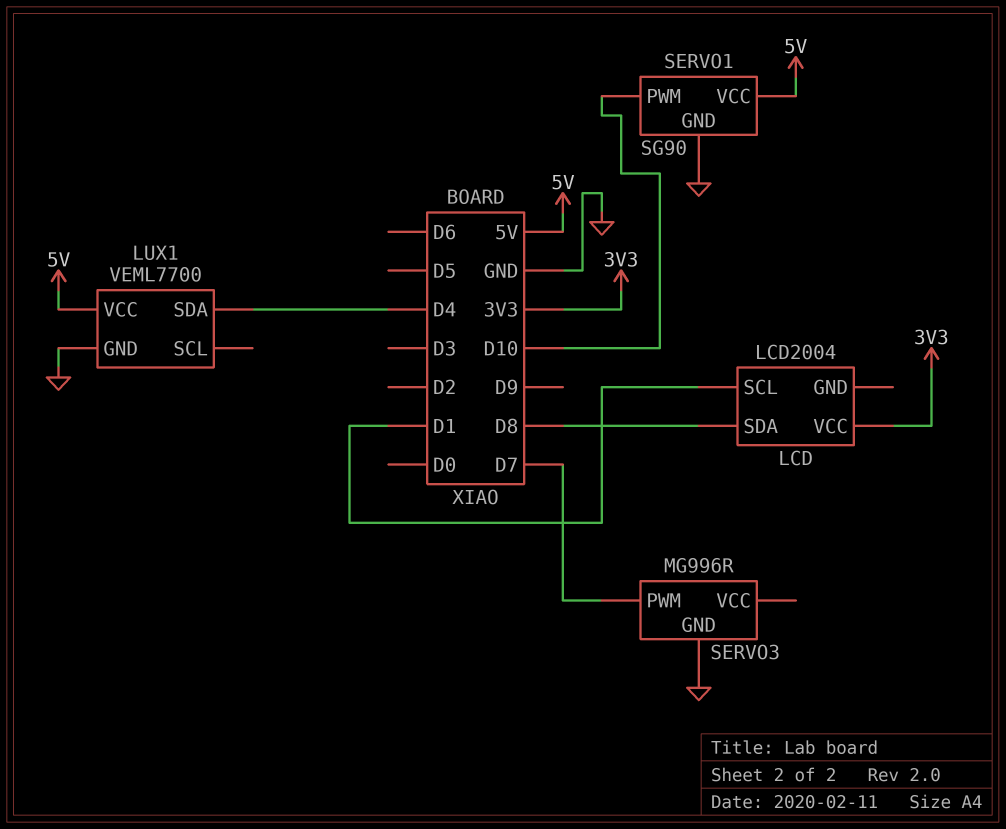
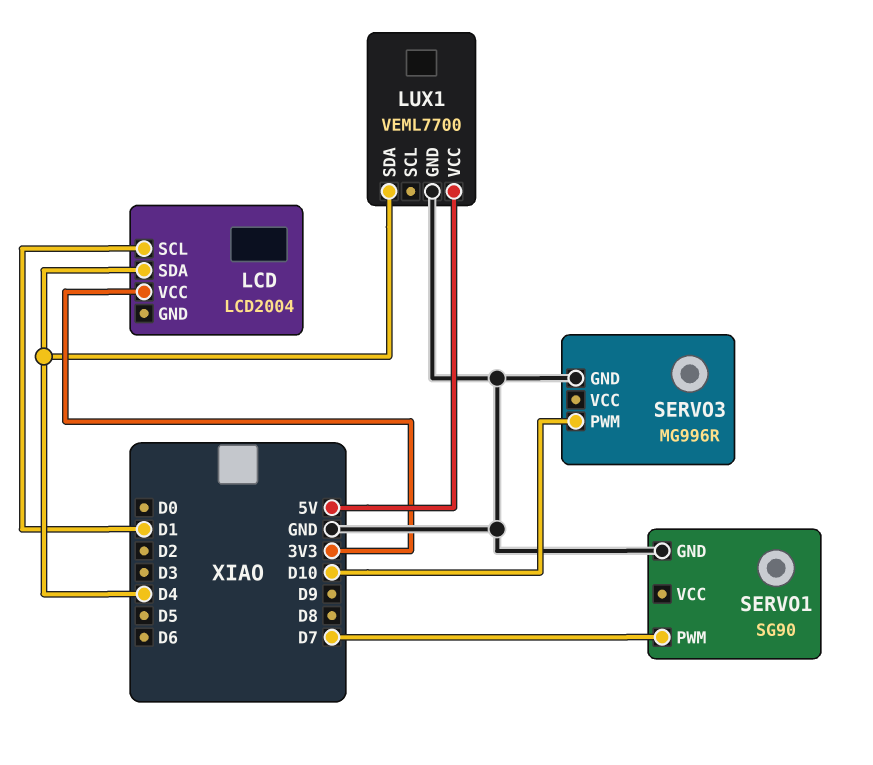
LCD pin SDA: D8 -> D4
SERVO1 pin PWM: D10 -> D7
SERVO1 pin VCC: 5V -> none
SERVO3 pin PWM: D7 -> D10

